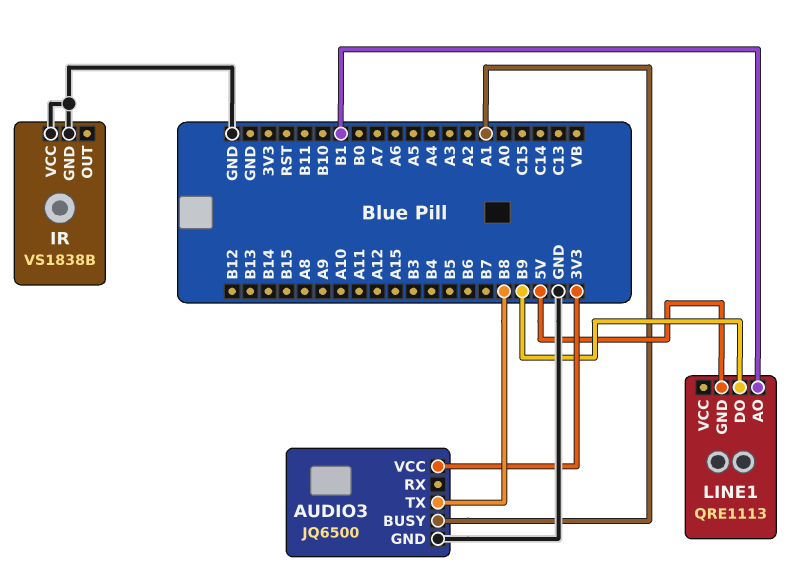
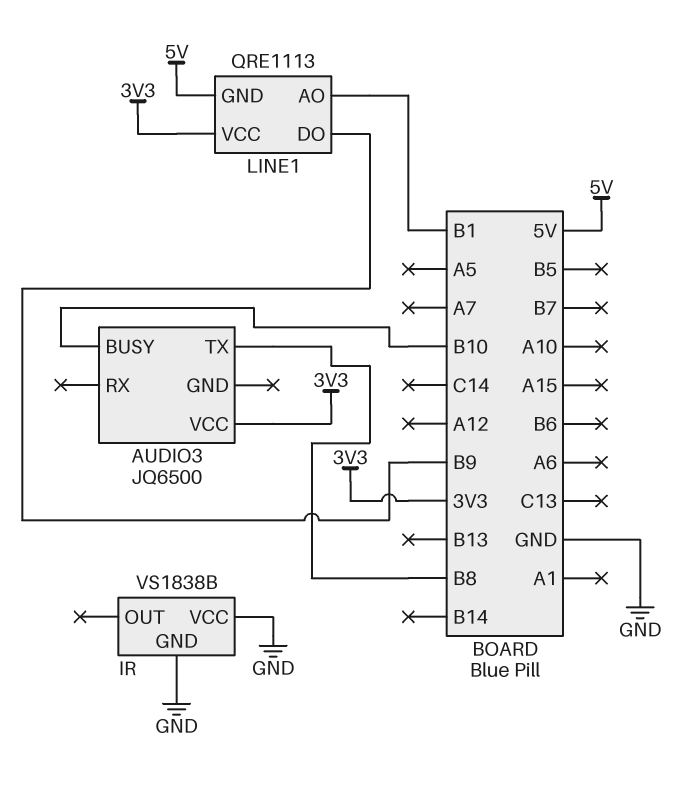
AUDIO3 pin BUSY: A1 -> B10
AUDIO3 pin GND: GND -> none
LINE1 pin VCC: none -> 3V3

